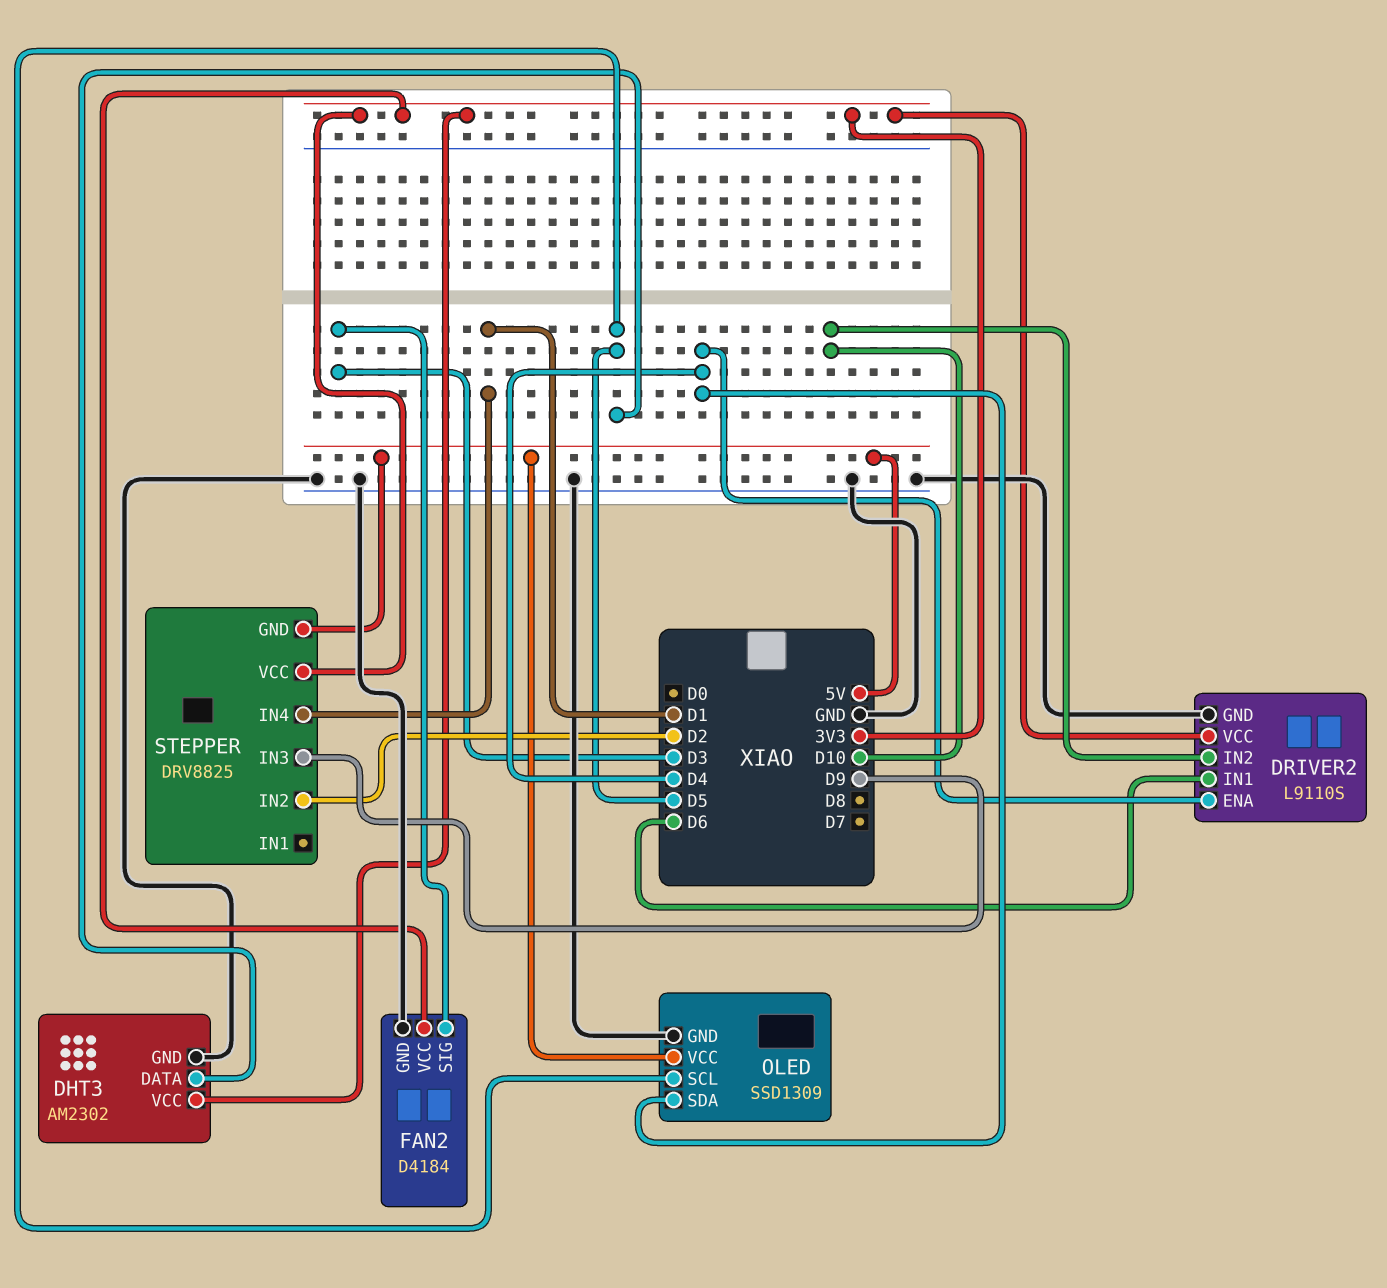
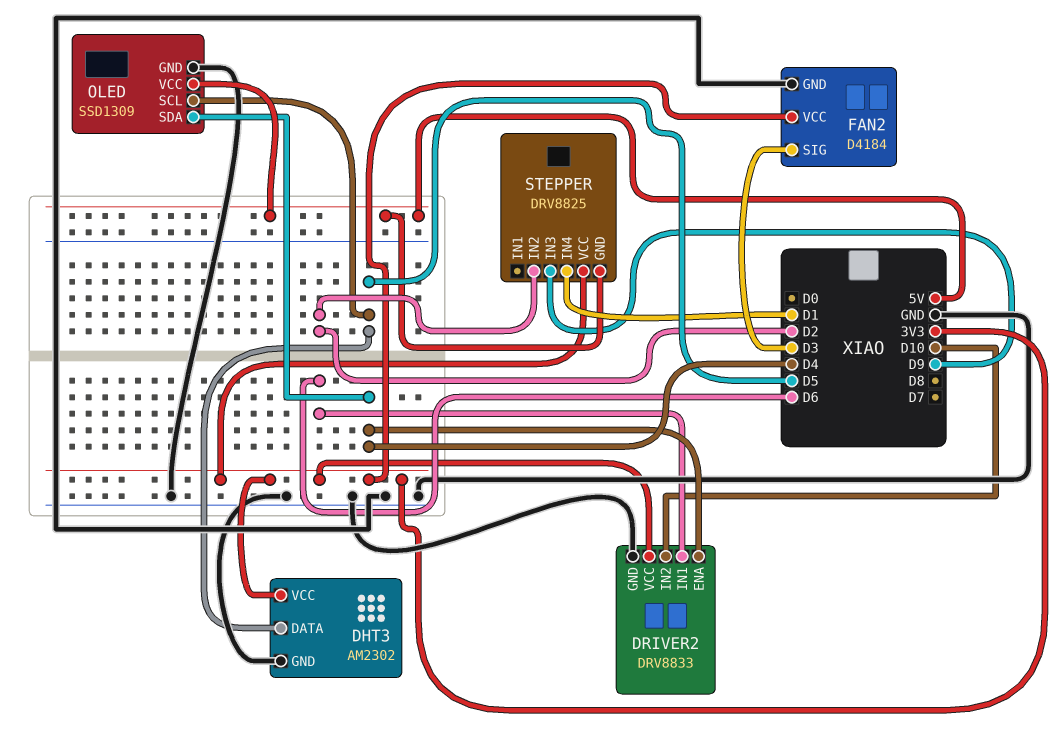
DRIVER2: L9110S -> DRV8833

